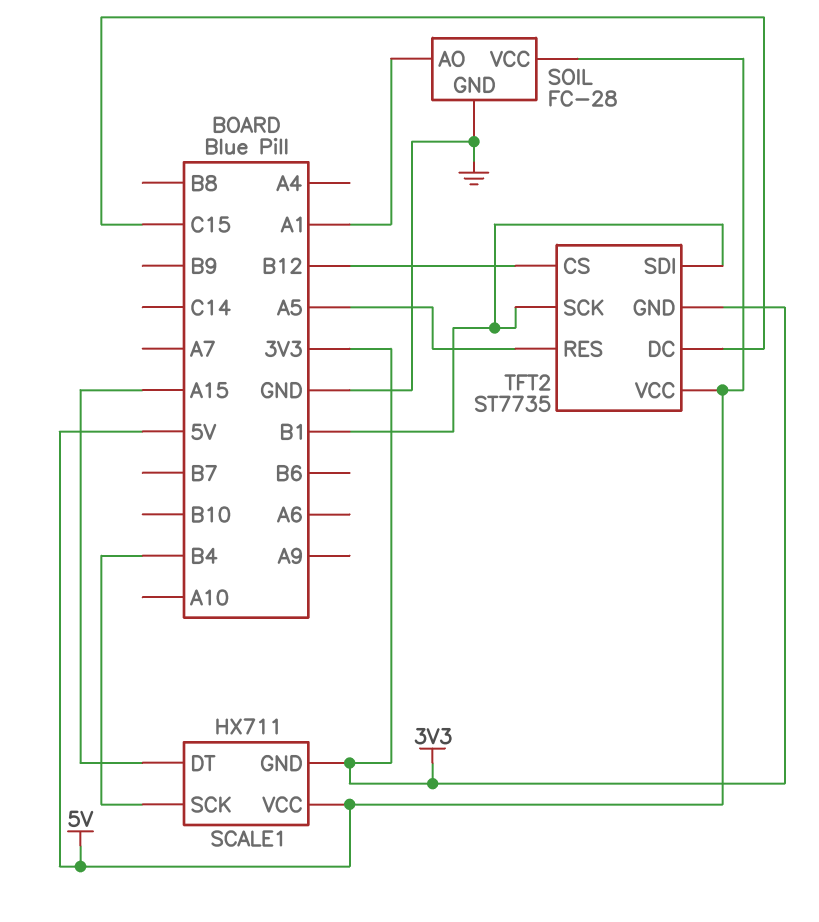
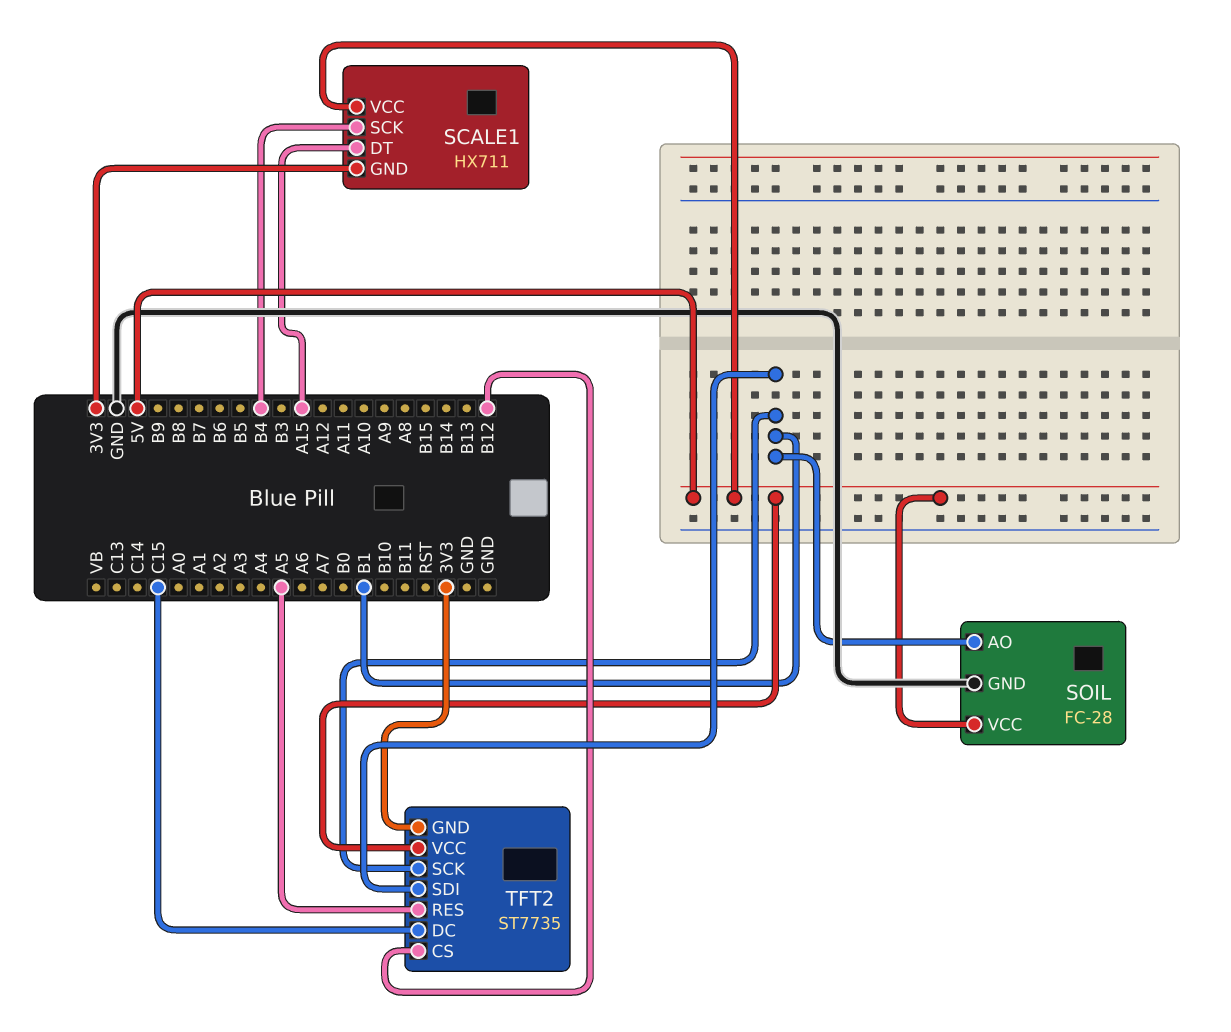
SOIL pin AO: A1 -> B1

